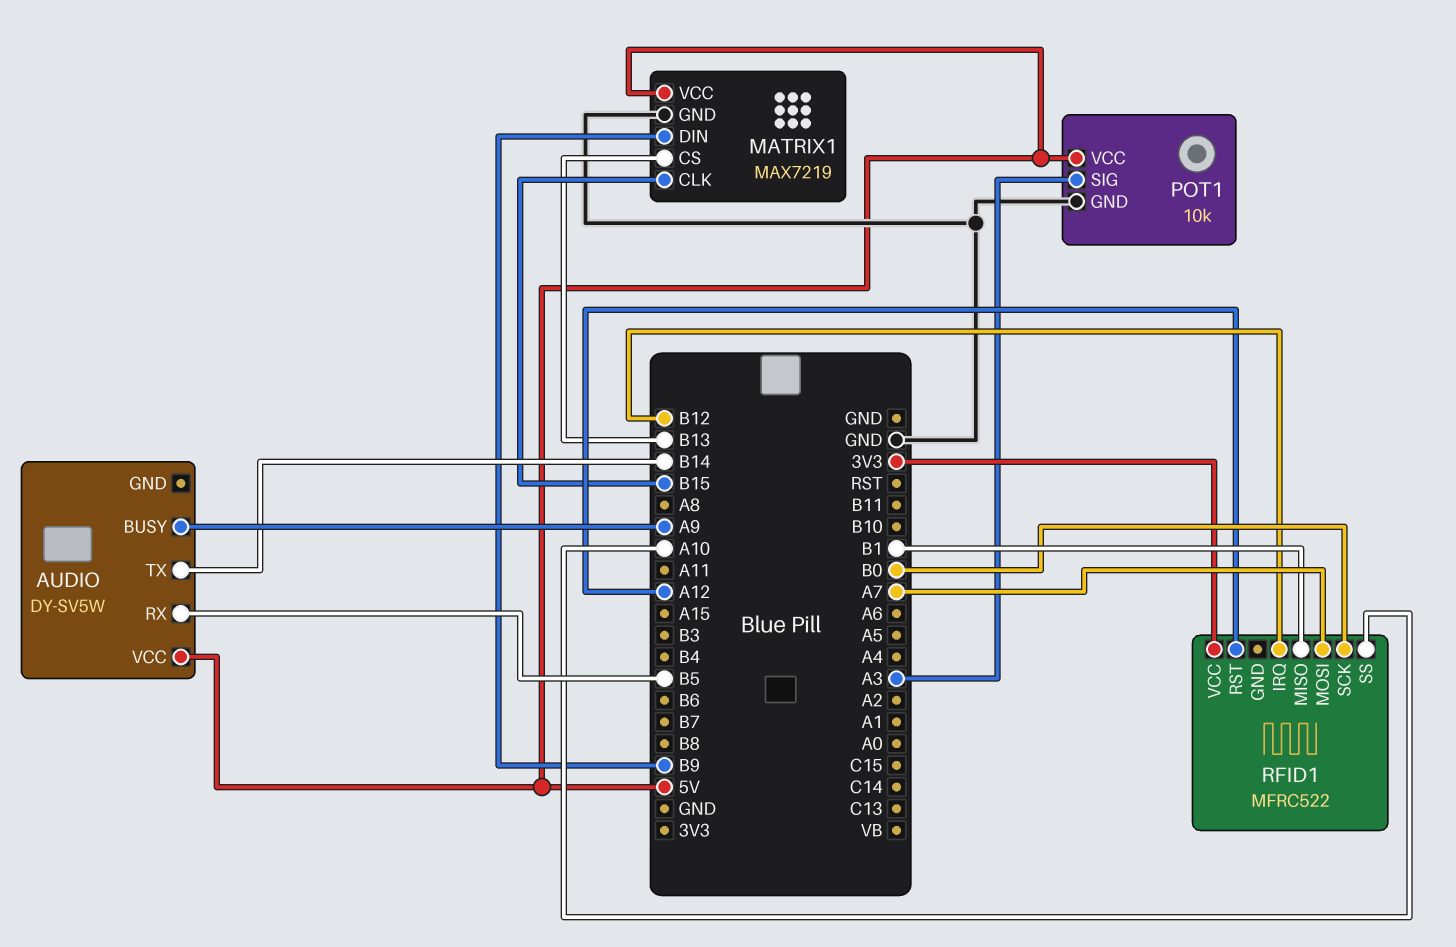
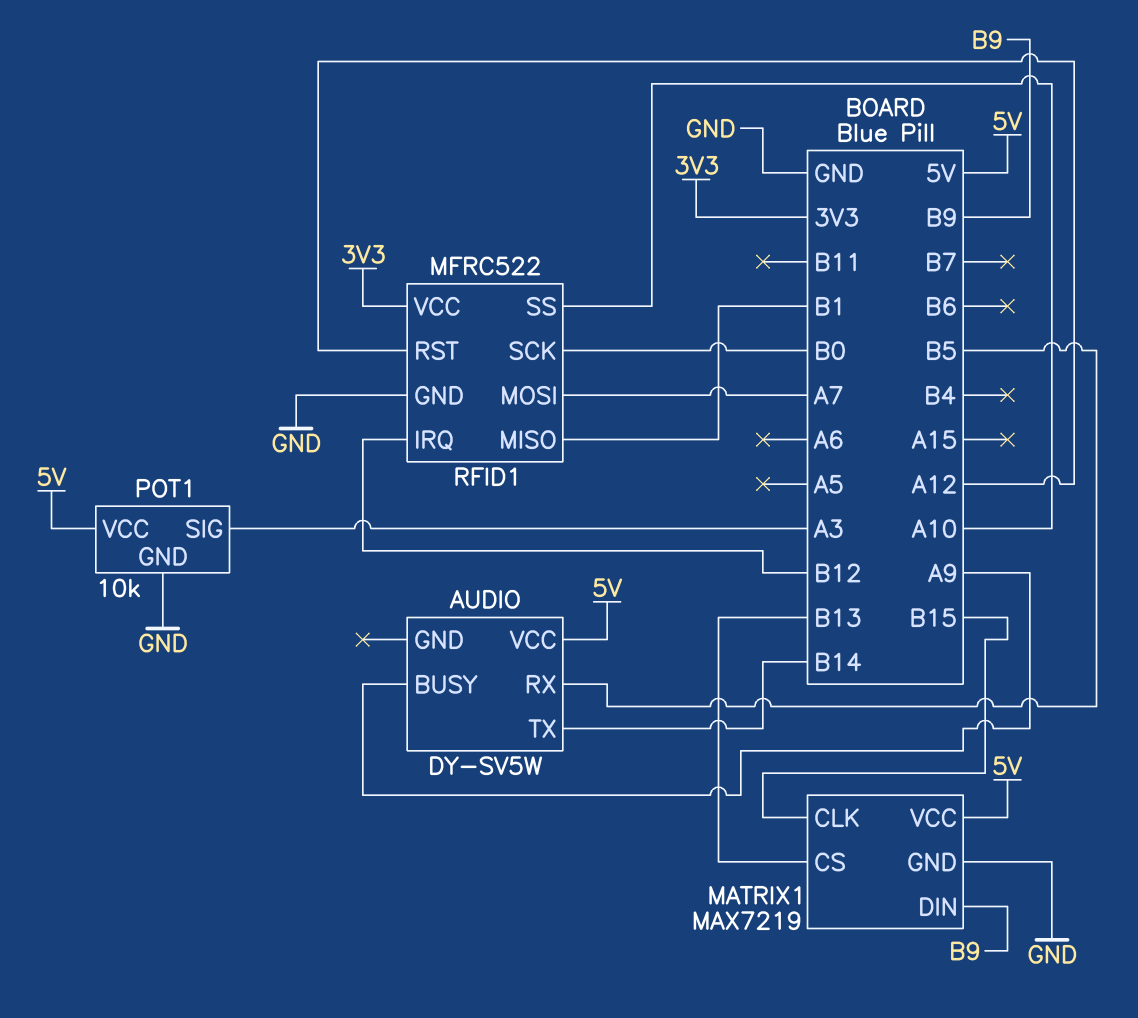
RFID1 pin GND: none -> GND

